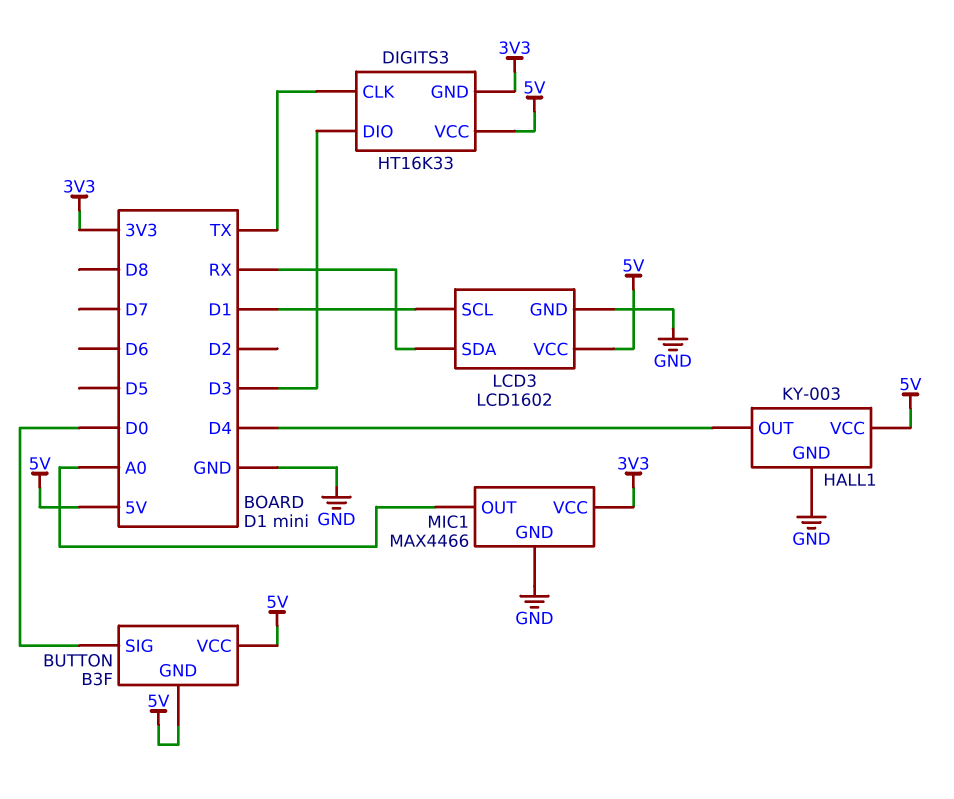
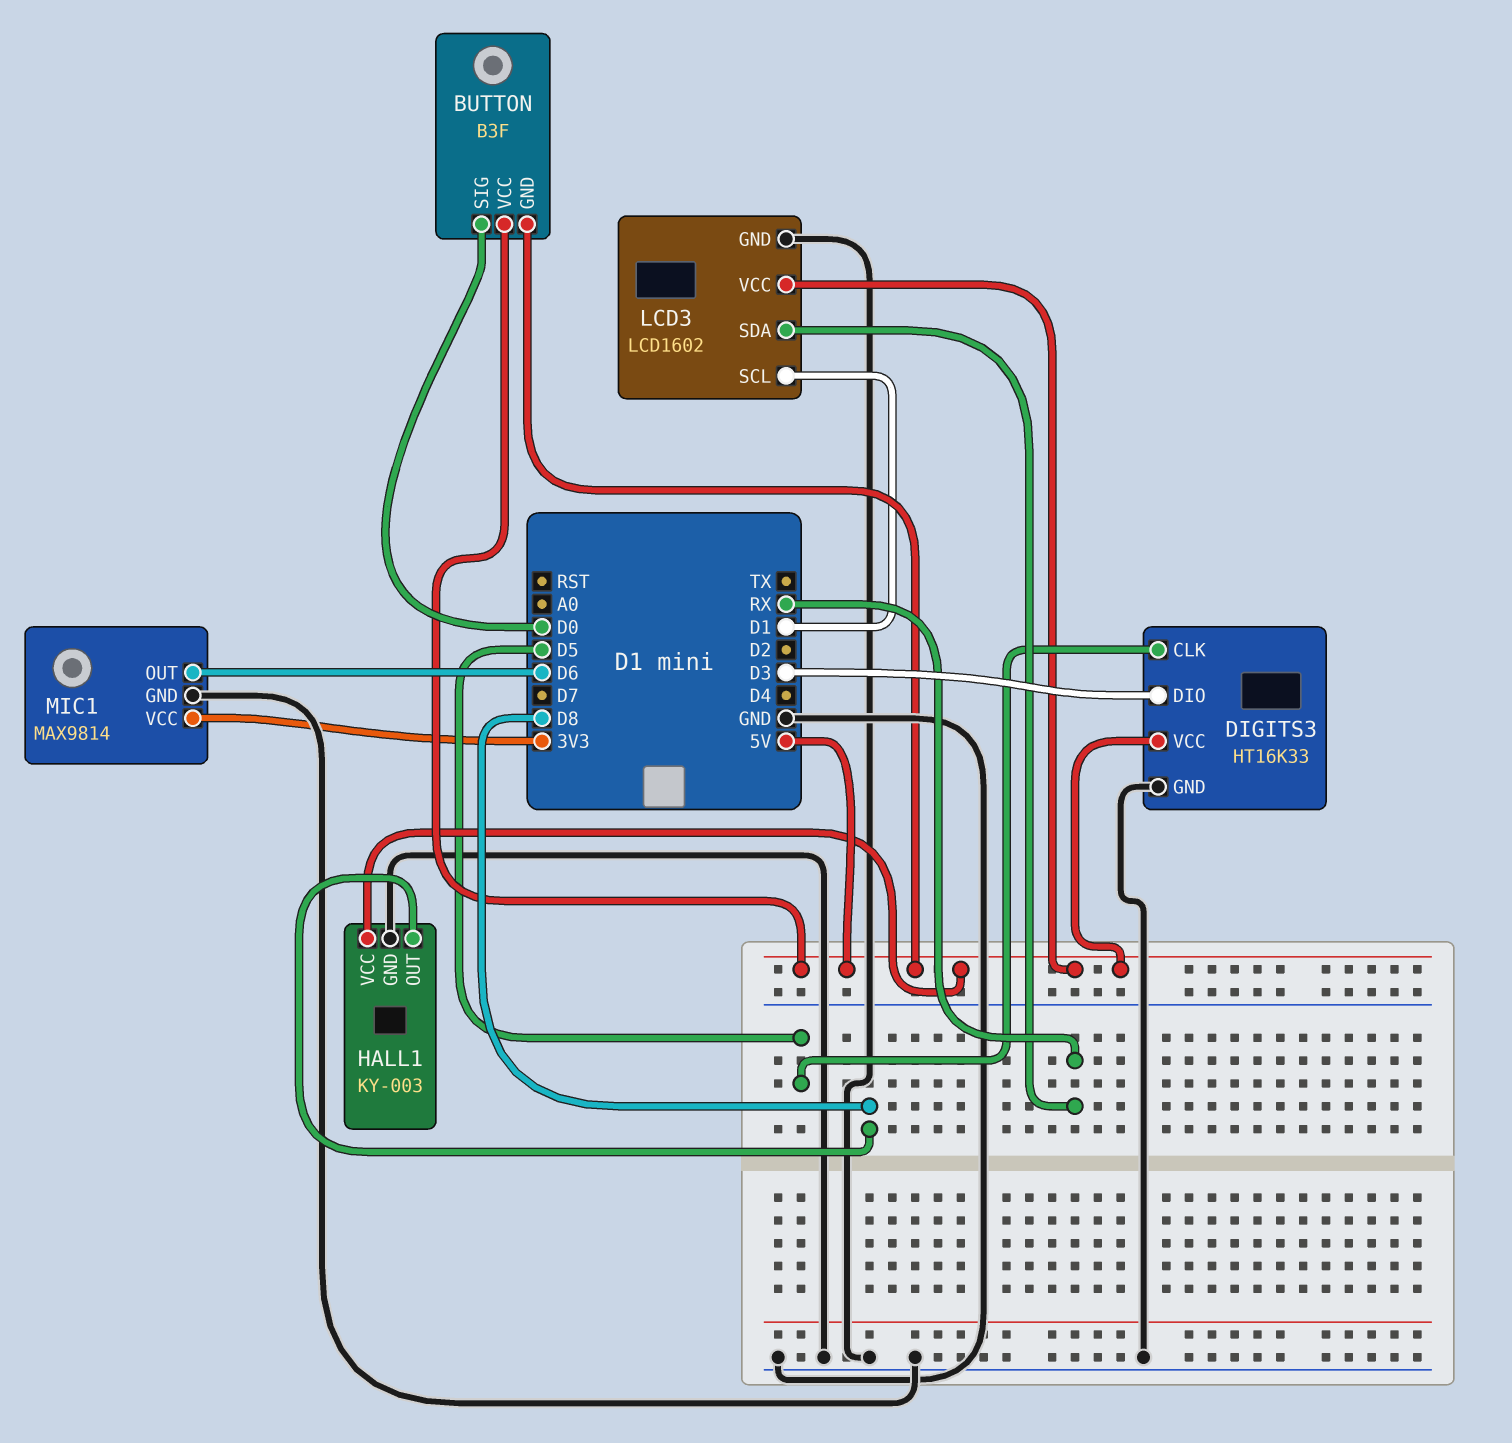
DIGITS3 pin CLK: TX -> D5
DIGITS3 pin GND: 3V3 -> GND
HALL1 pin OUT: D4 -> D8
MIC1: MAX4466 -> MAX9814
MIC1 pin OUT: A0 -> D6

